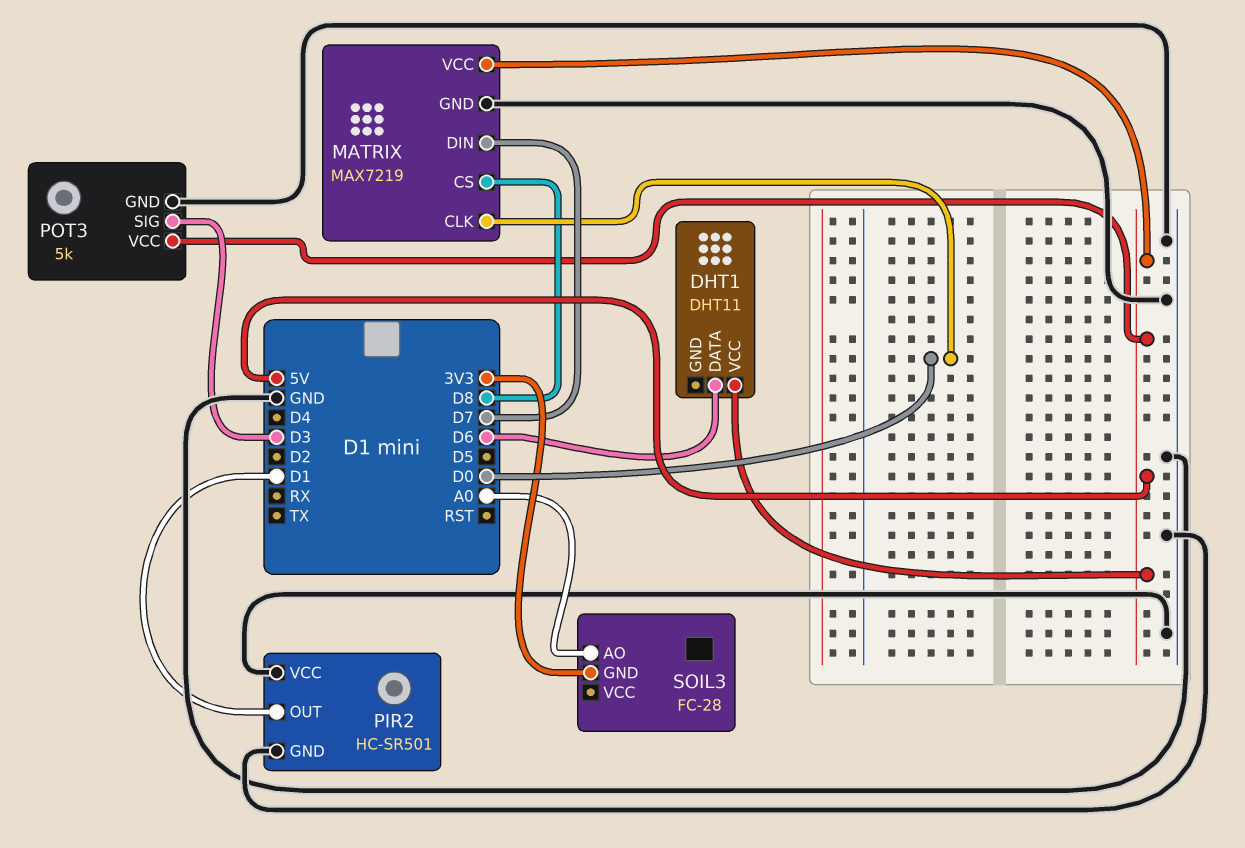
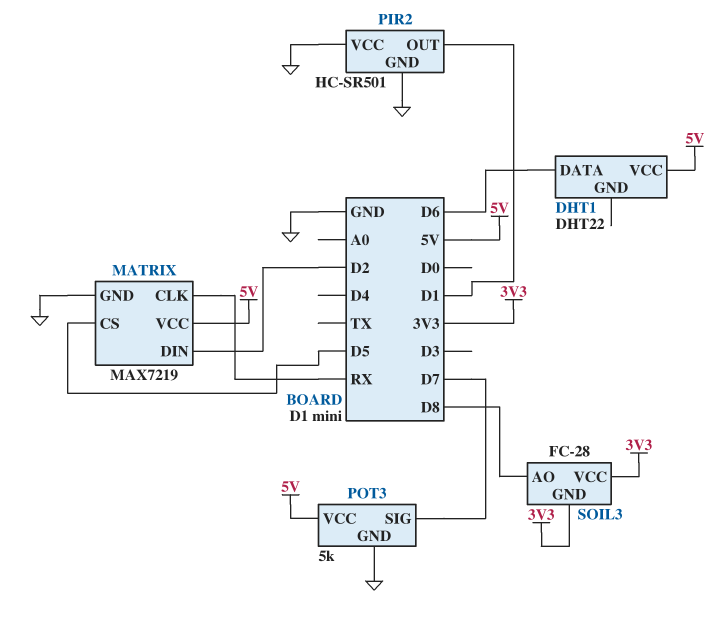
DHT1: DHT11 -> DHT22
MATRIX pin CLK: D0 -> RX
MATRIX pin CS: D8 -> D5
MATRIX pin DIN: D7 -> D2
POT3 pin SIG: D3 -> D7
SOIL3 pin AO: A0 -> D8
SOIL3 pin VCC: none -> 3V3

